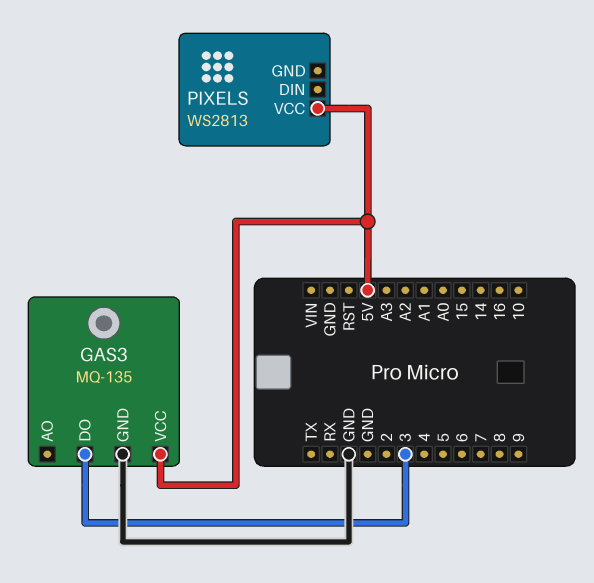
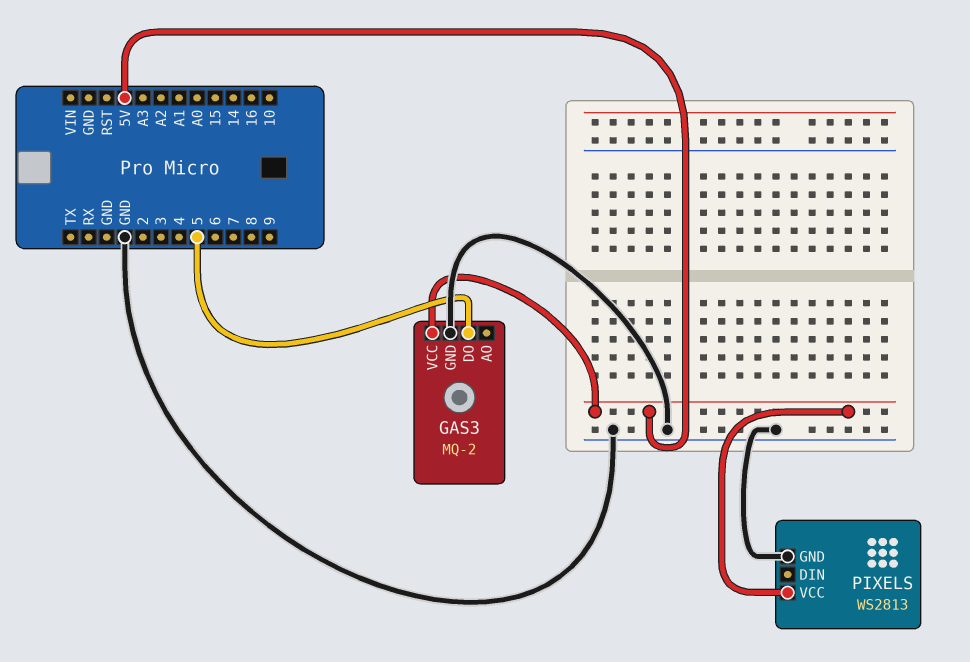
GAS3: MQ-135 -> MQ-2
GAS3 pin DO: 3 -> 5
PIXELS pin GND: none -> GND

